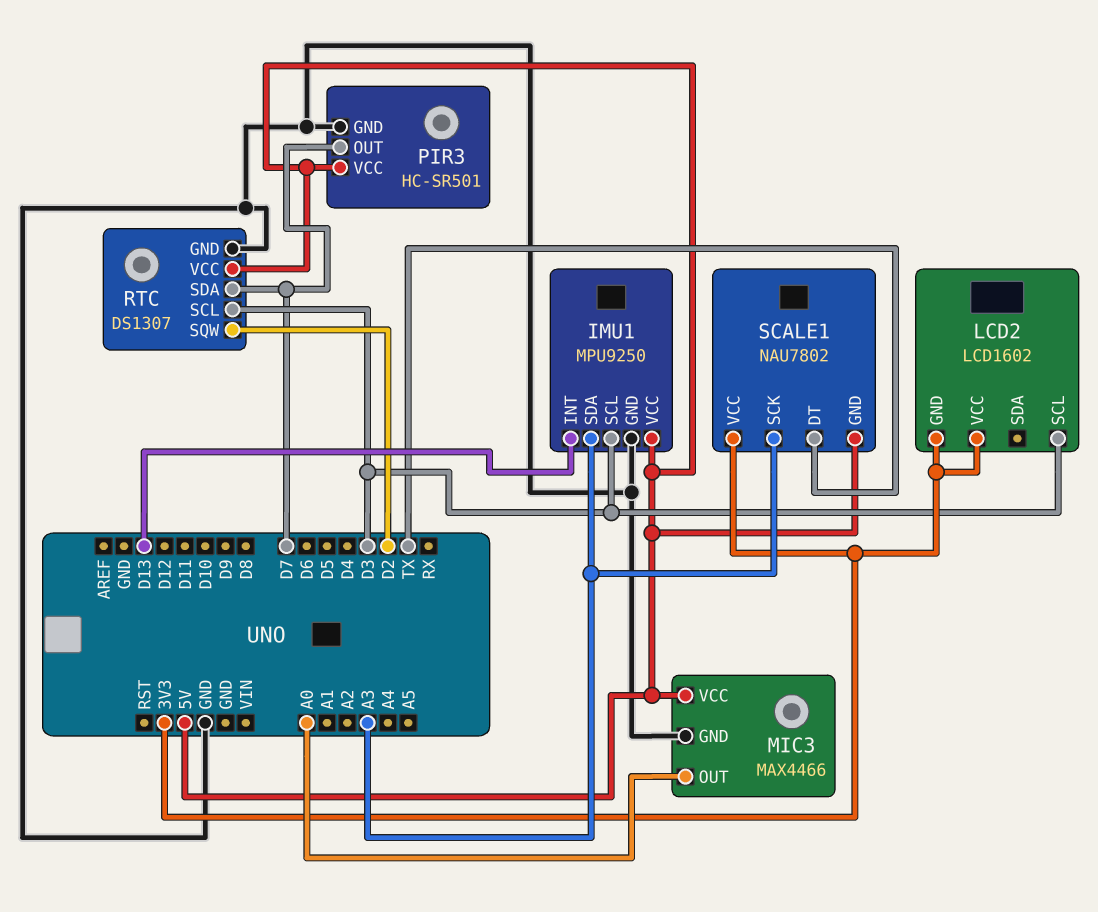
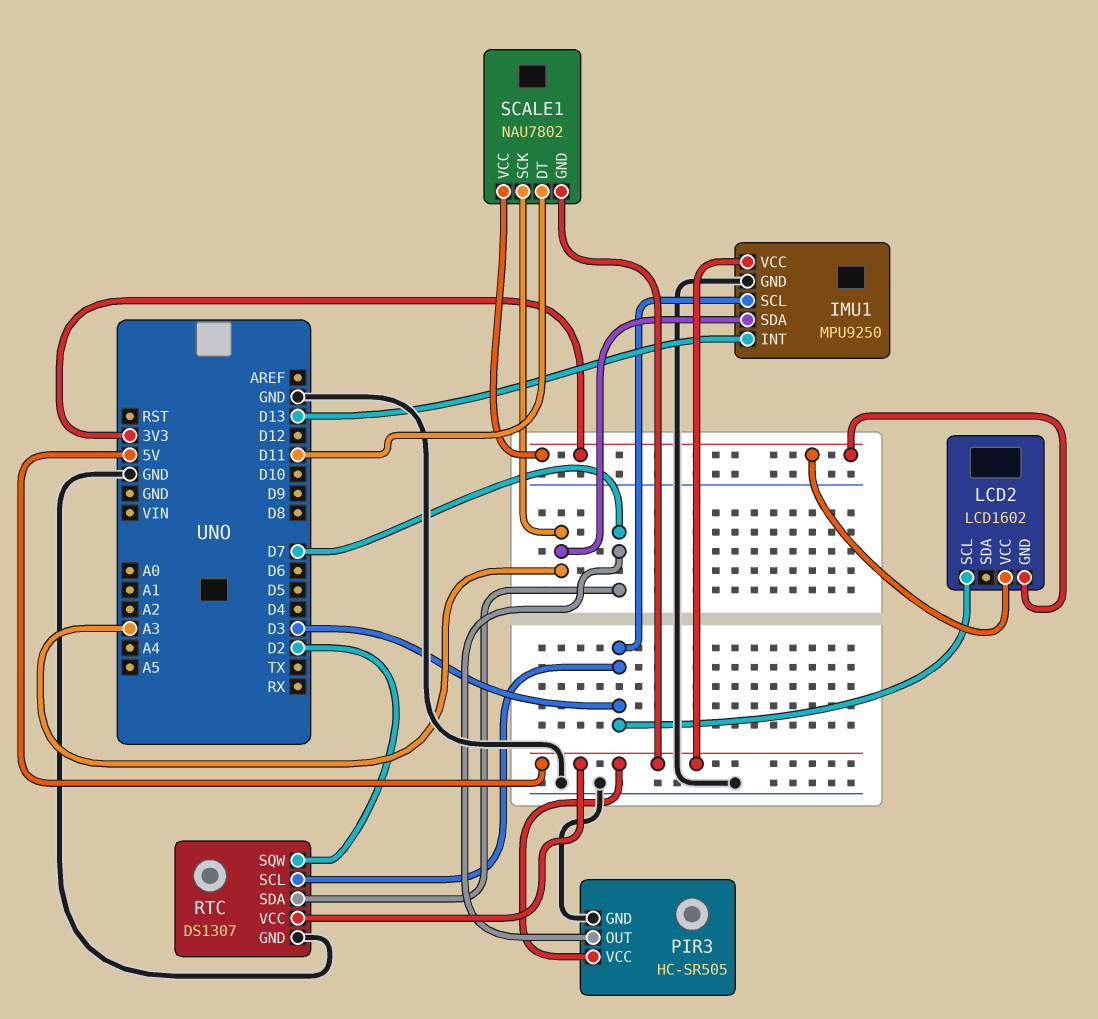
MIC3: MAX4466 -> none
MIC3 pin GND: GND -> none
MIC3 pin OUT: A0 -> none
MIC3 pin VCC: 5V -> none
PIR3: HC-SR501 -> HC-SR505
SCALE1 pin DT: TX -> D11

